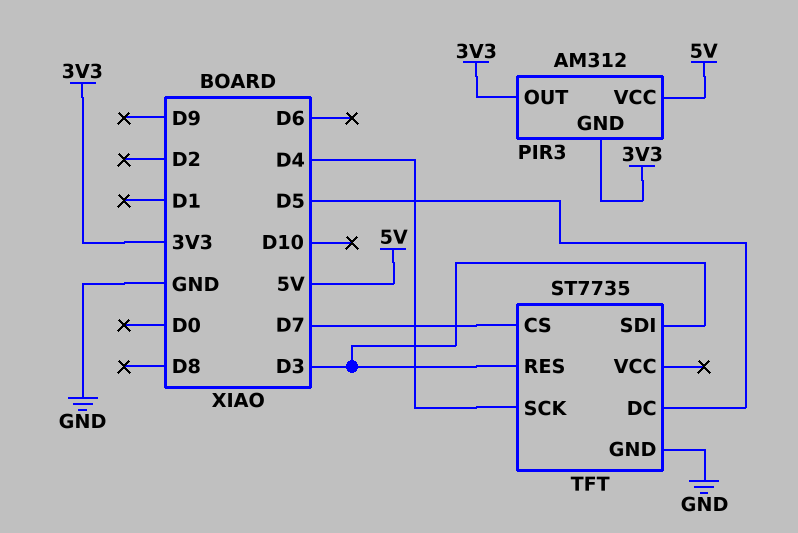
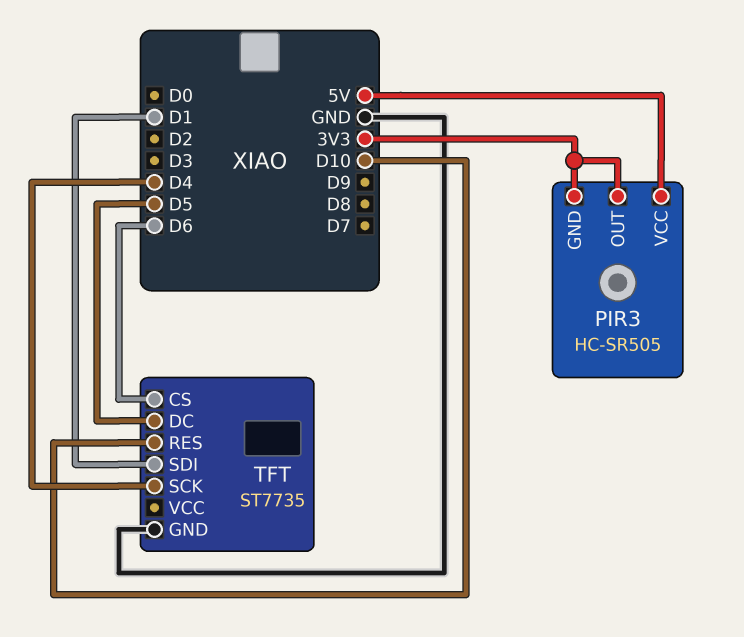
PIR3: AM312 -> HC-SR505
TFT pin CS: D7 -> D6
TFT pin RES: D3 -> D10
TFT pin SDI: D3 -> D1

